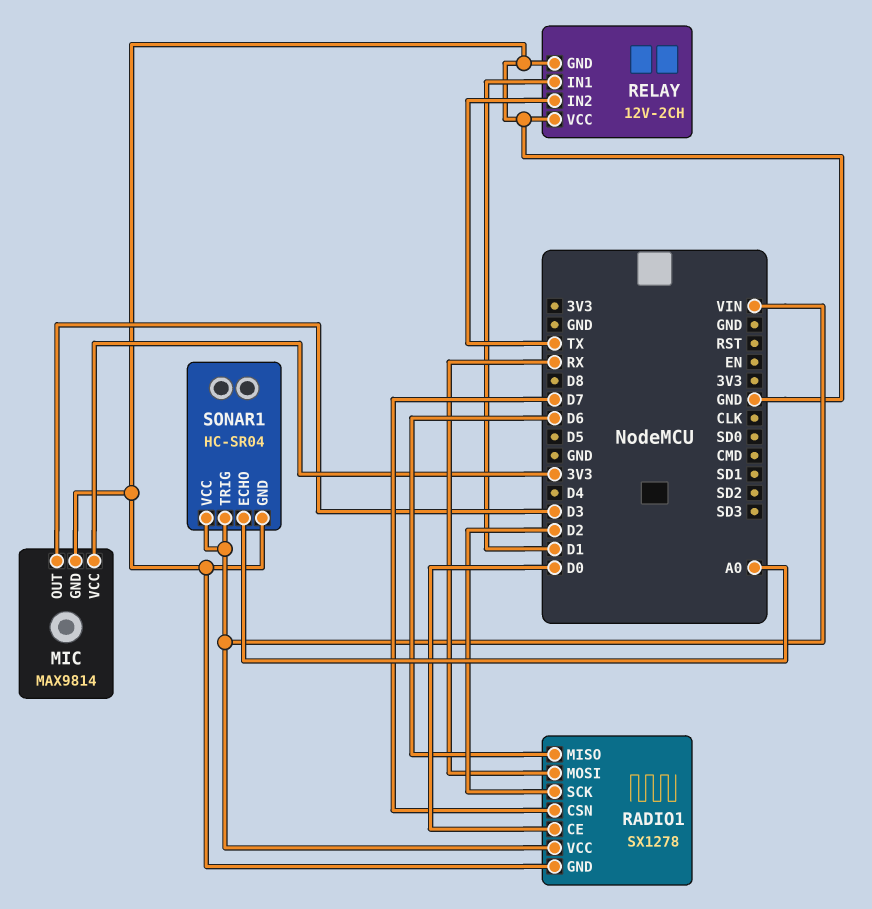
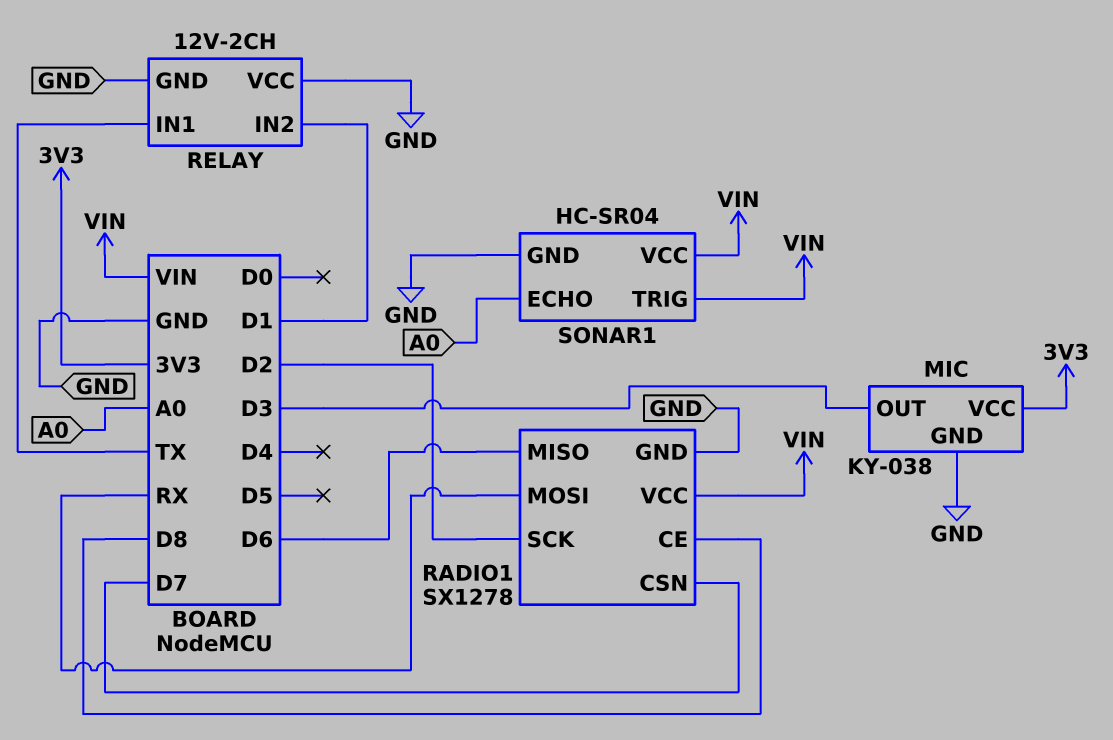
MIC: MAX9814 -> KY-038
RADIO1 pin CE: D0 -> D8
RELAY pin IN1: D1 -> TX
RELAY pin IN2: TX -> D1

